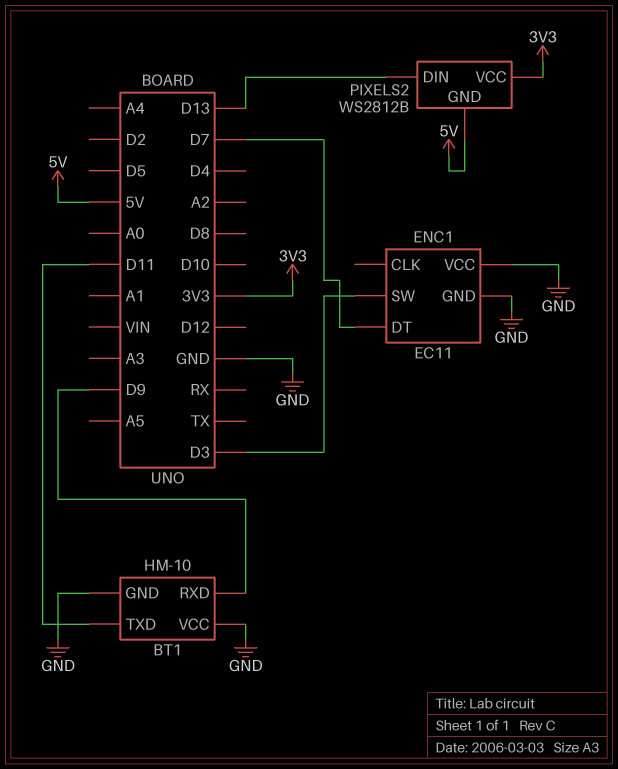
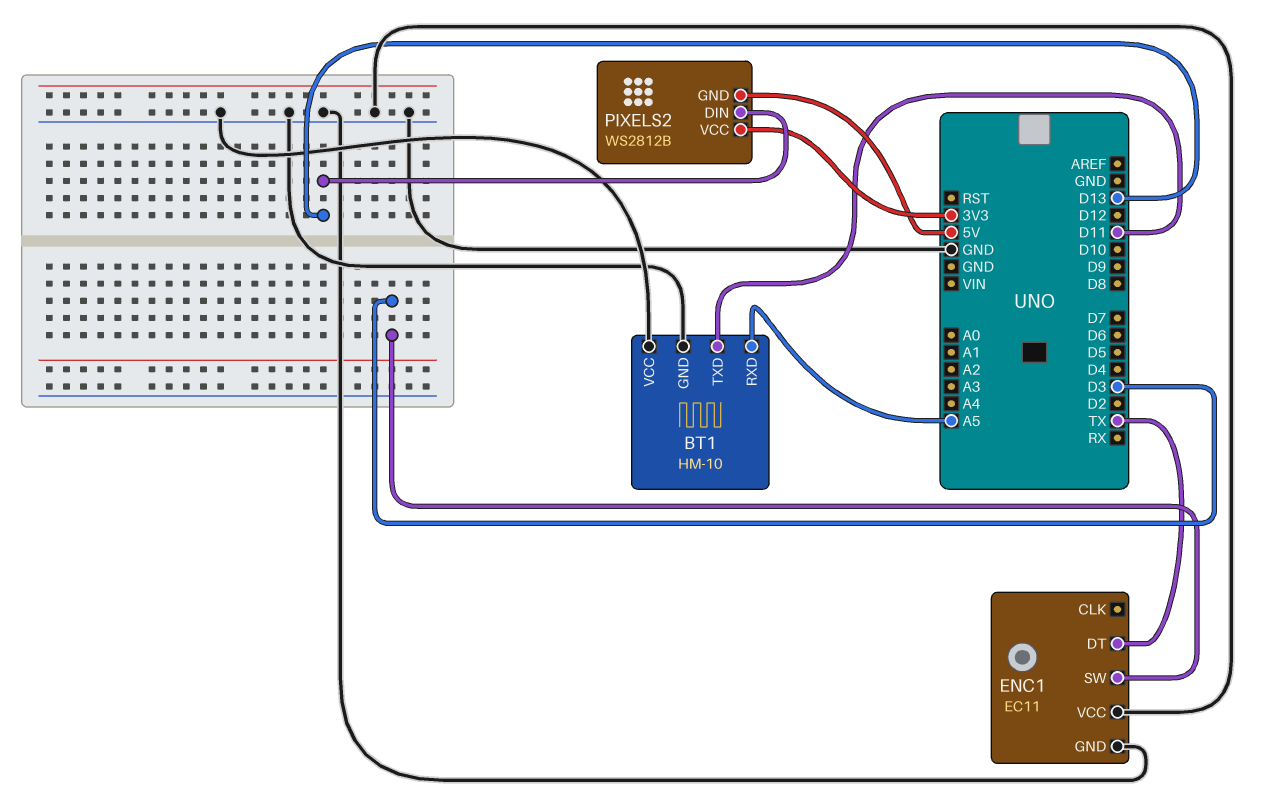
BT1 pin RXD: D9 -> A5
ENC1 pin DT: D7 -> TX

